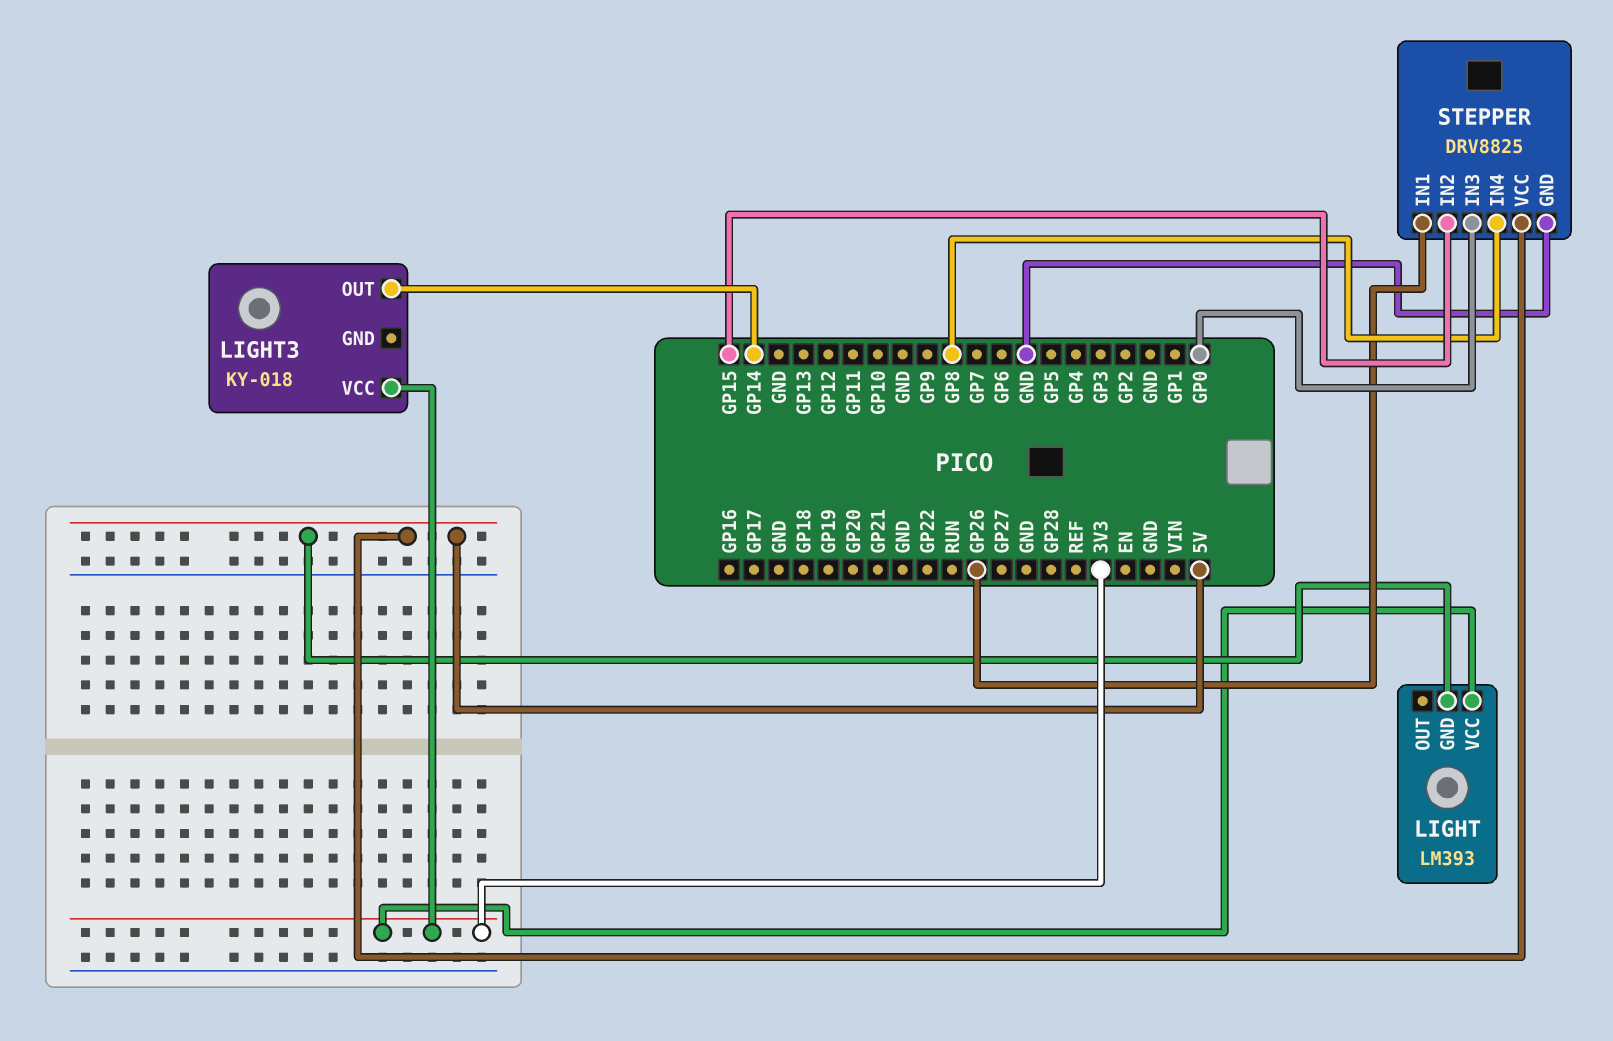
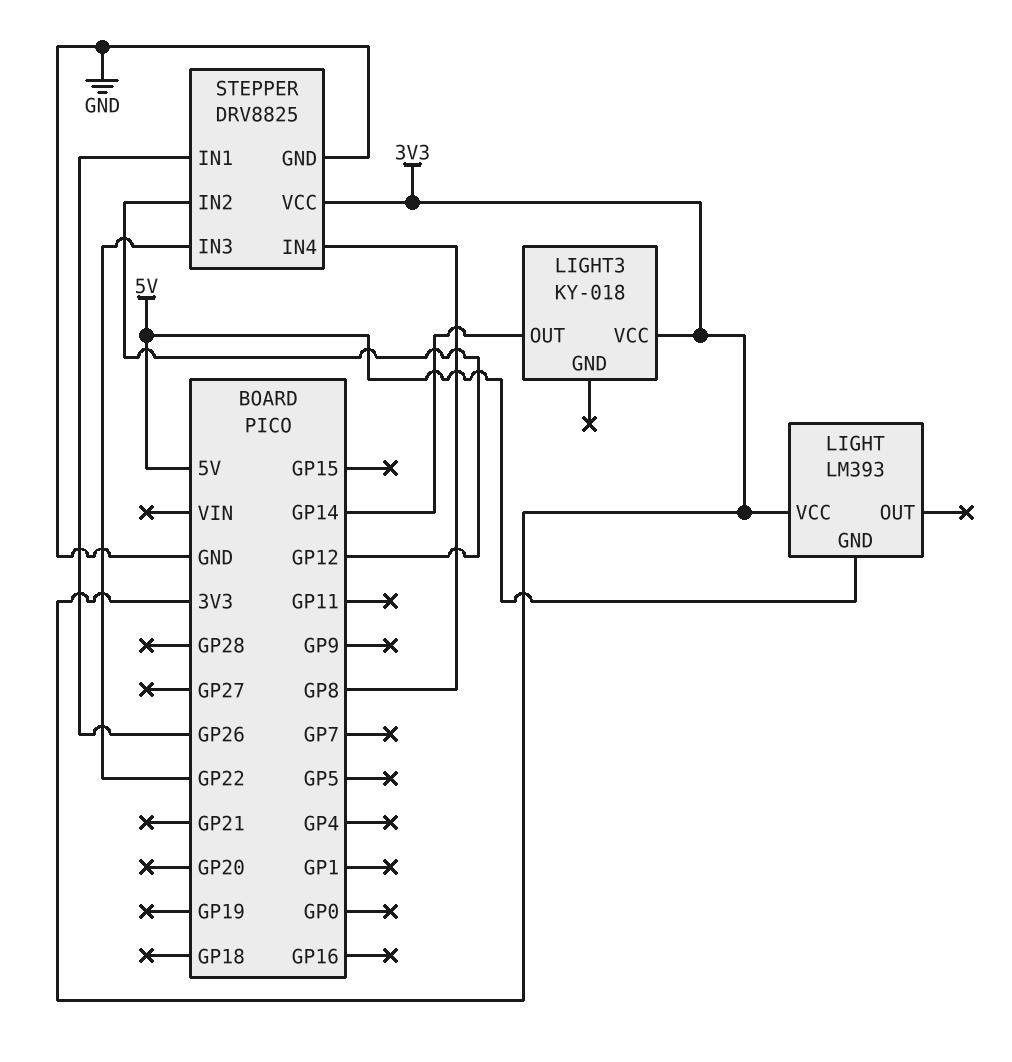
STEPPER pin IN2: GP15 -> GP12
STEPPER pin IN3: GP0 -> GP22
STEPPER pin VCC: 5V -> 3V3

